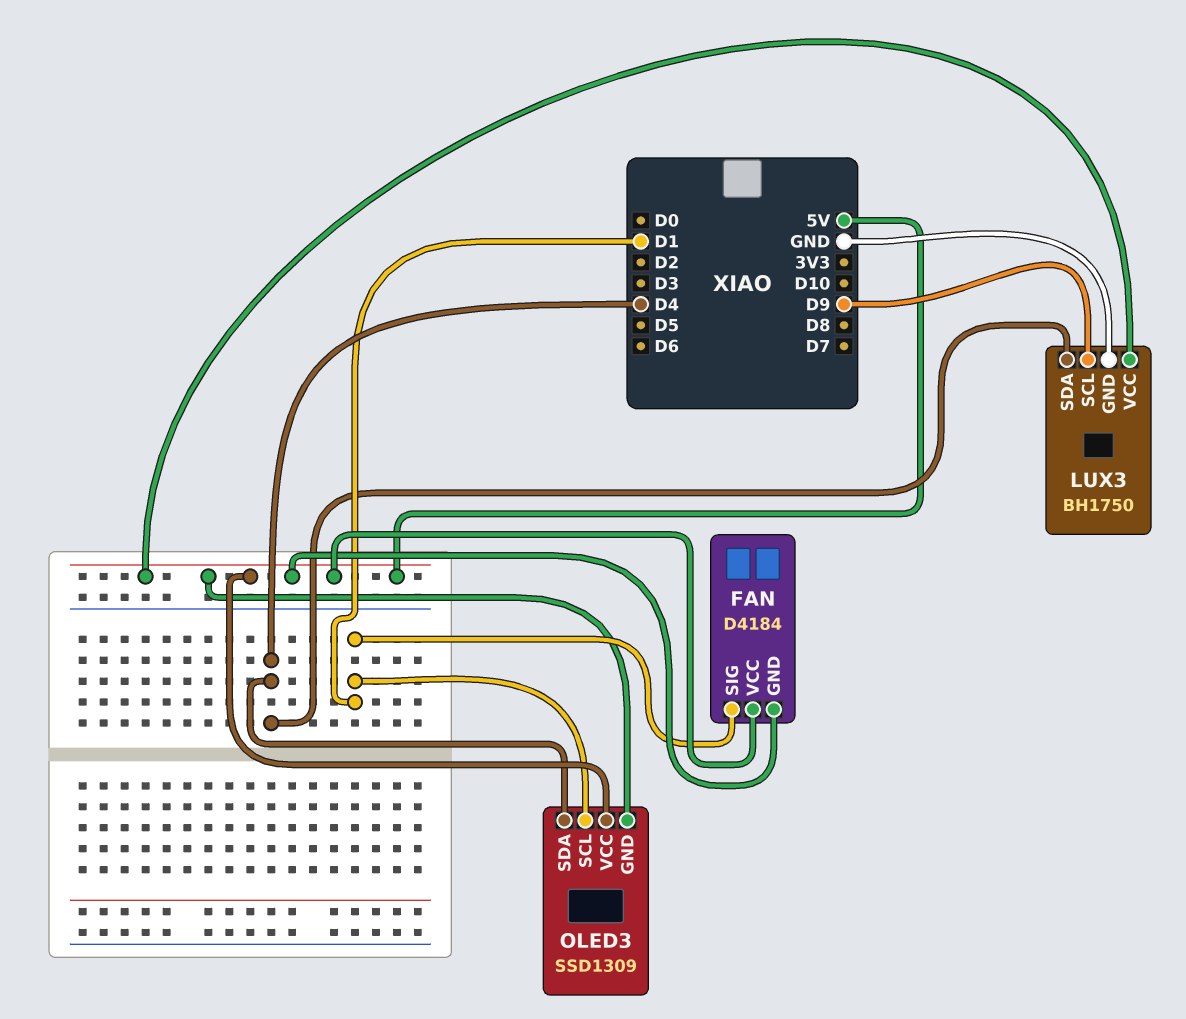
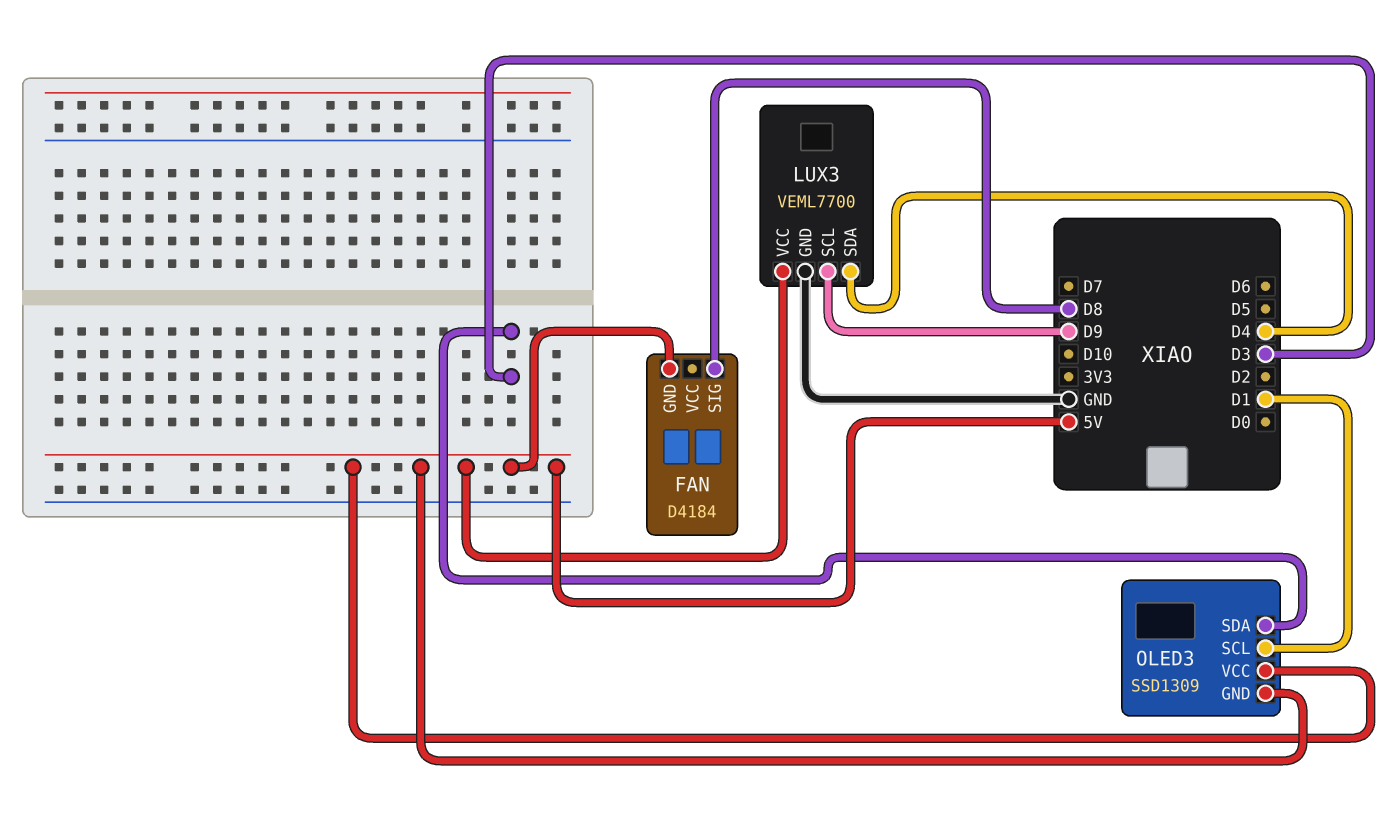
FAN pin SIG: D1 -> D8
FAN pin VCC: 5V -> none
LUX3: BH1750 -> VEML7700
OLED3 pin SDA: D4 -> D3

